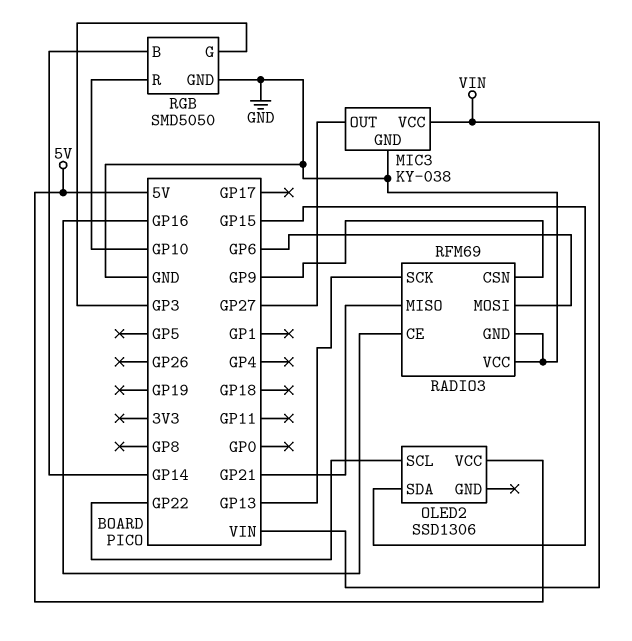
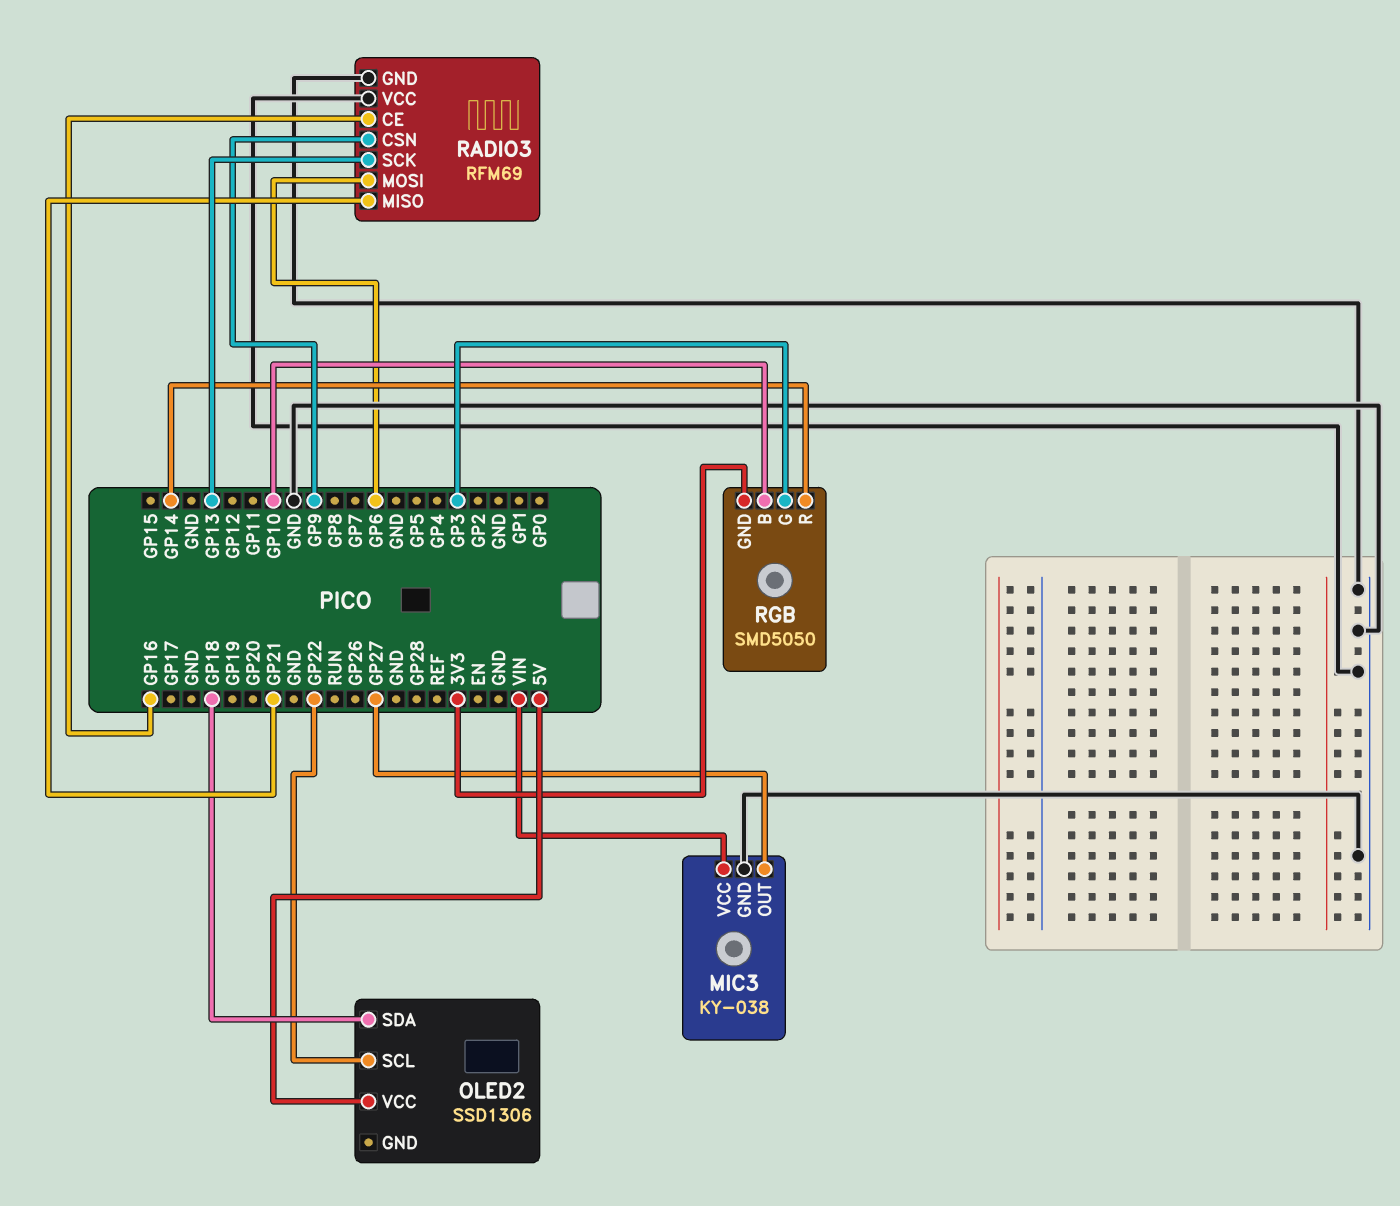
OLED2 pin SDA: GP15 -> GP18
RGB pin B: GP14 -> GP10
RGB pin GND: GND -> 3V3
RGB pin R: GP10 -> GP14

